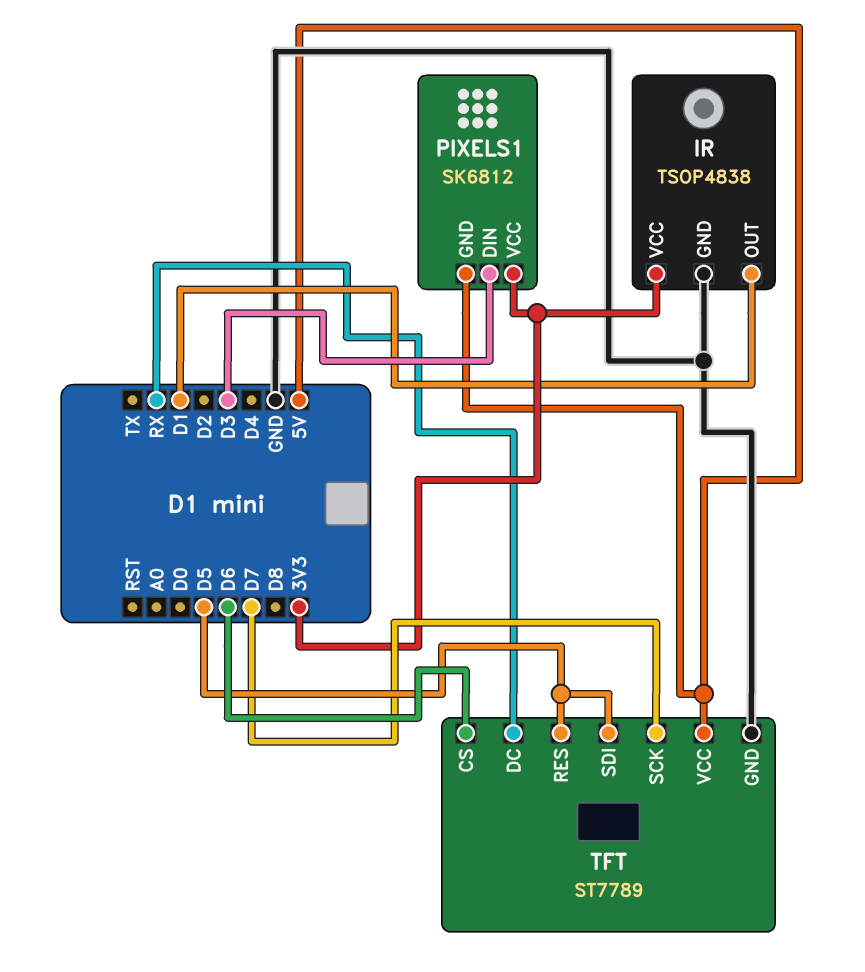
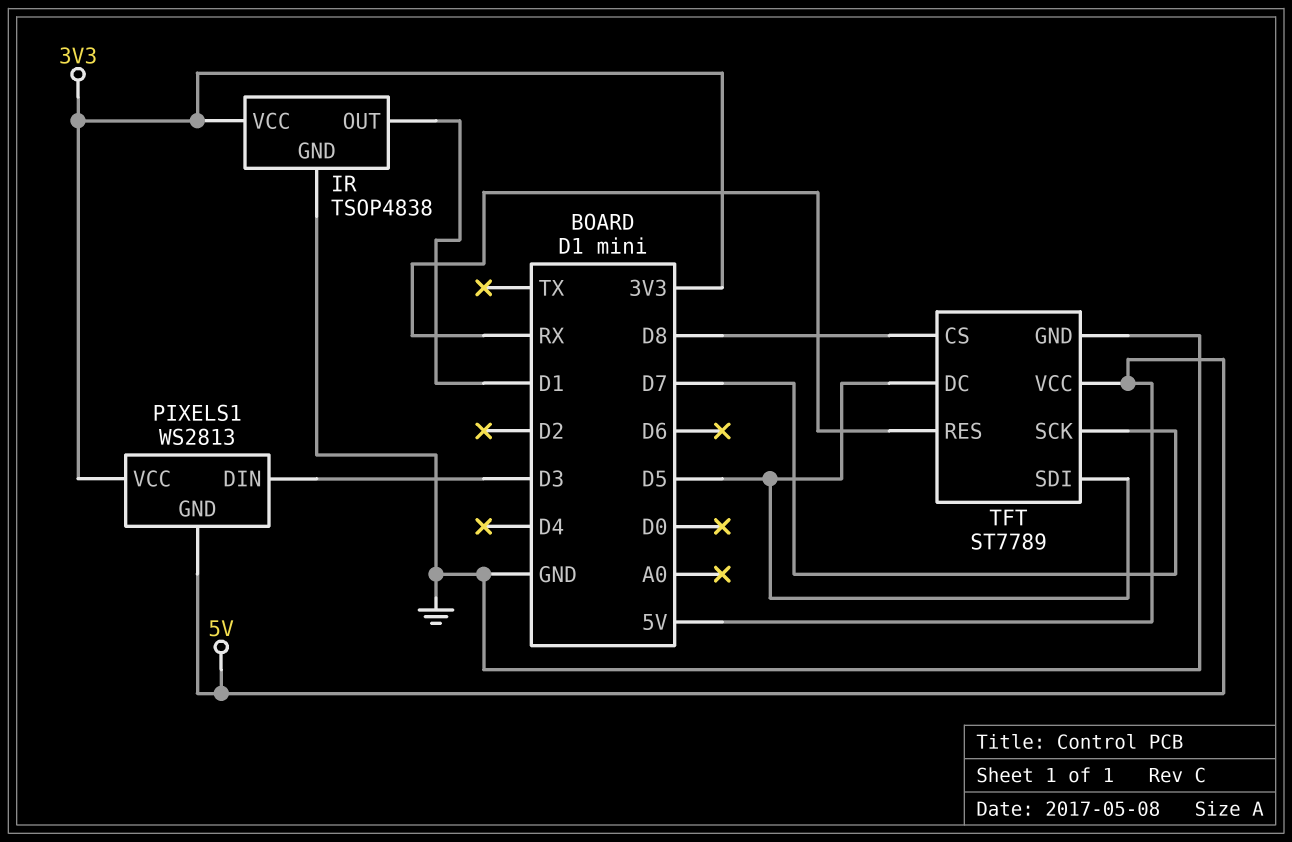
PIXELS1: SK6812 -> WS2813
TFT pin CS: D6 -> D8
TFT pin DC: RX -> D5
TFT pin RES: D5 -> RX

